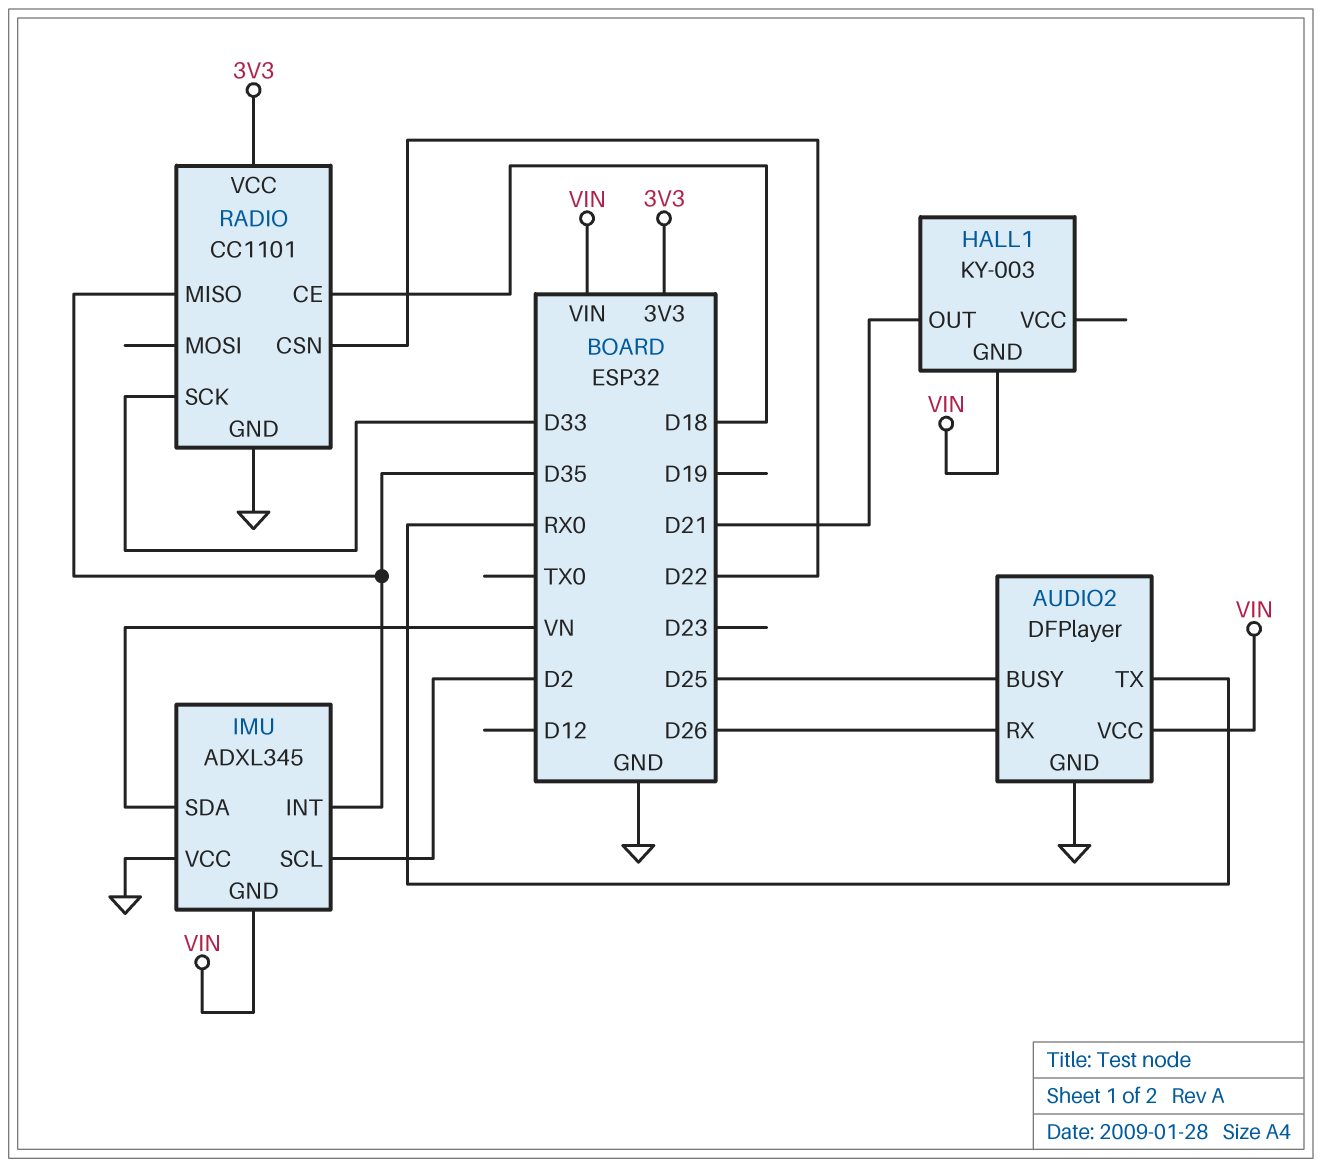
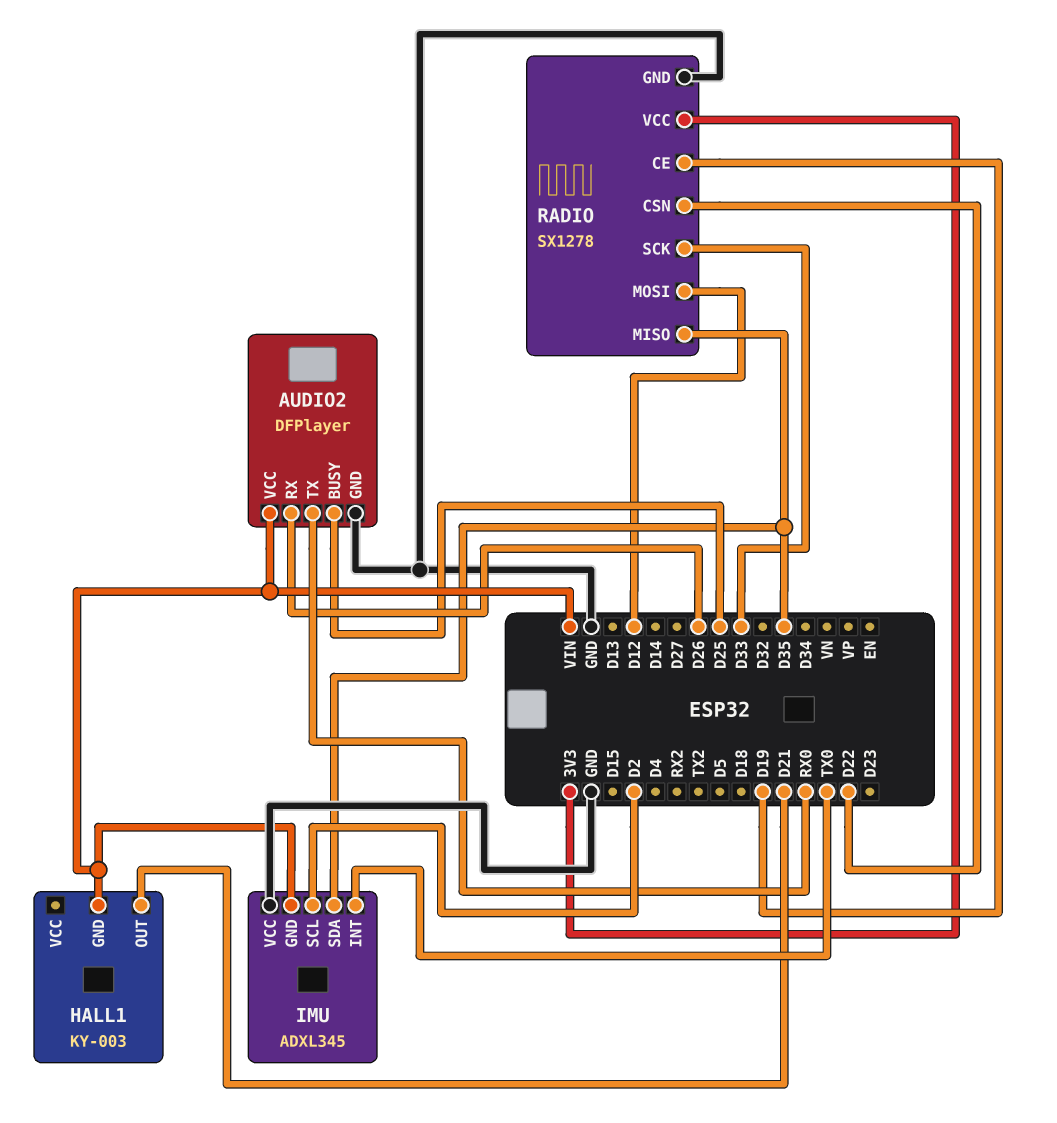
IMU pin INT: D35 -> TX0
IMU pin SDA: VN -> D35
RADIO: CC1101 -> SX1278
RADIO pin CE: D18 -> D19
RADIO pin MOSI: none -> D12

